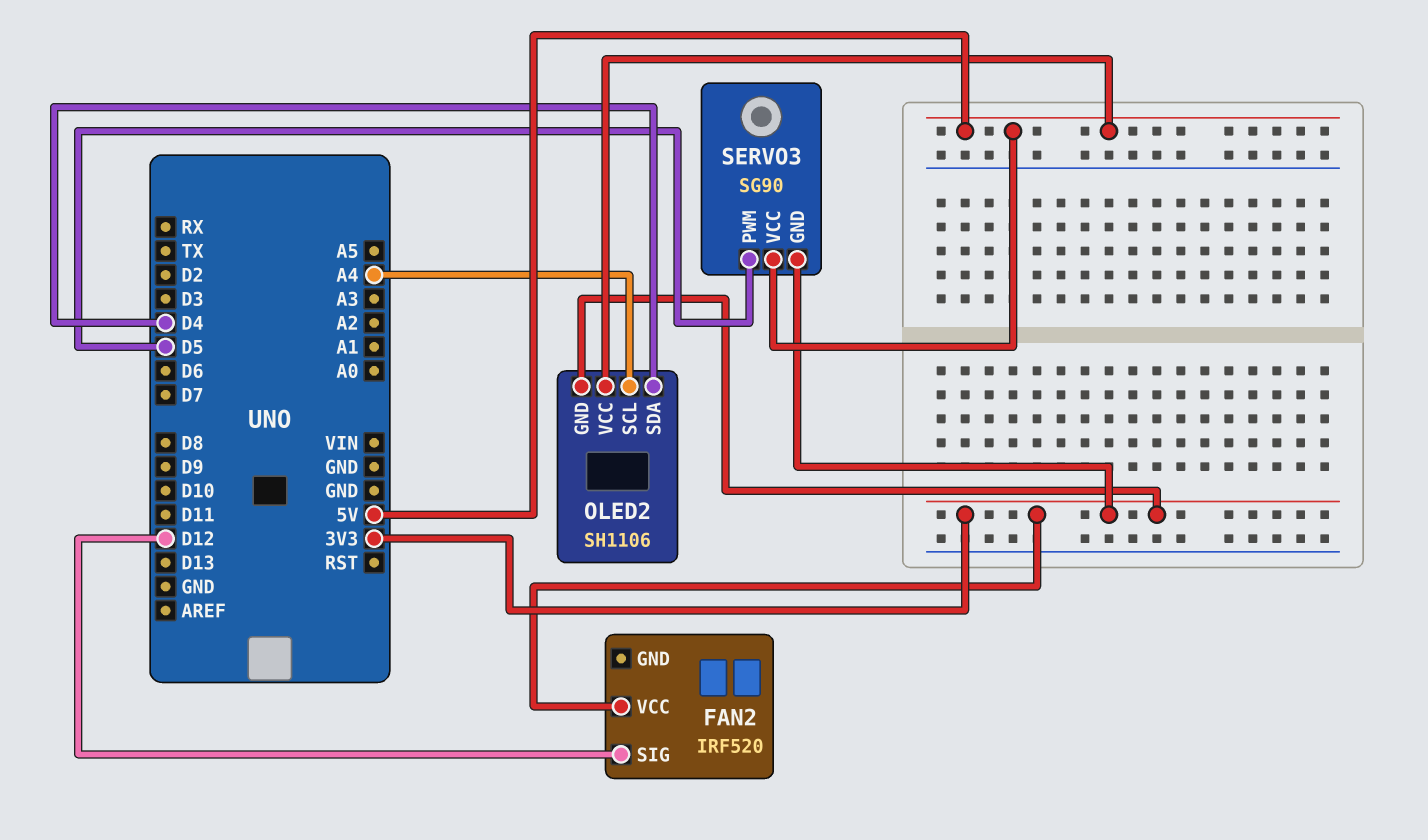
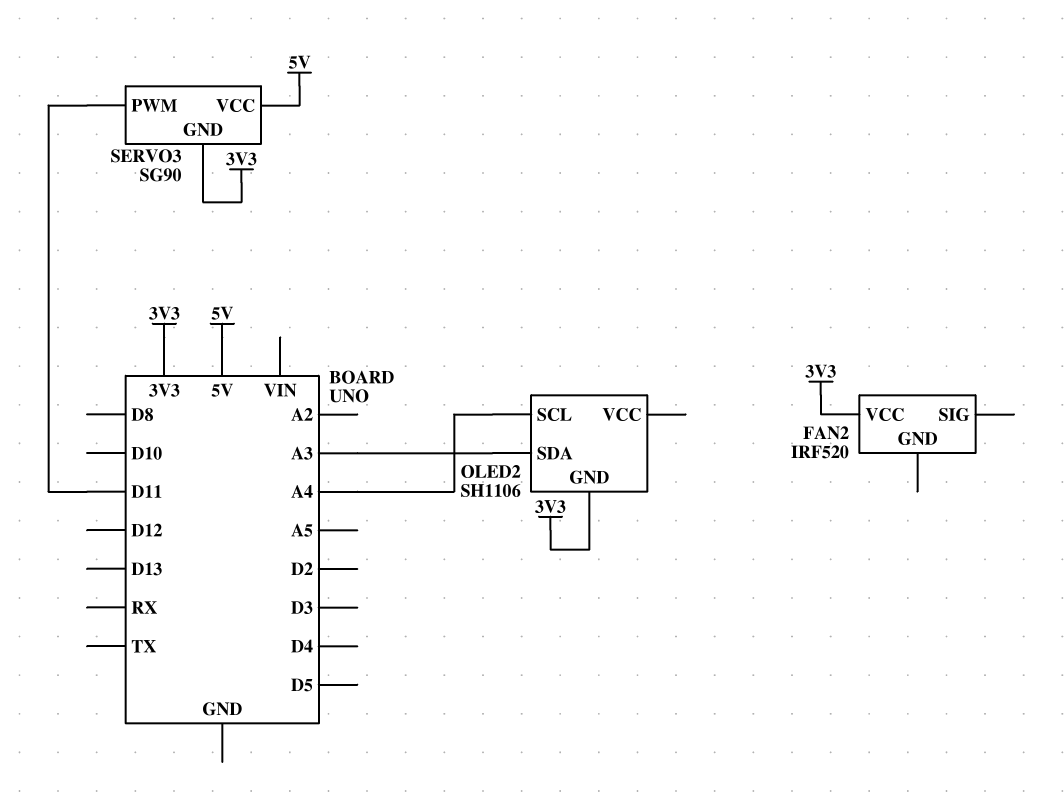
FAN2 pin SIG: D12 -> none
OLED2 pin SDA: D4 -> A3
OLED2 pin VCC: 5V -> none
SERVO3 pin PWM: D5 -> D11

